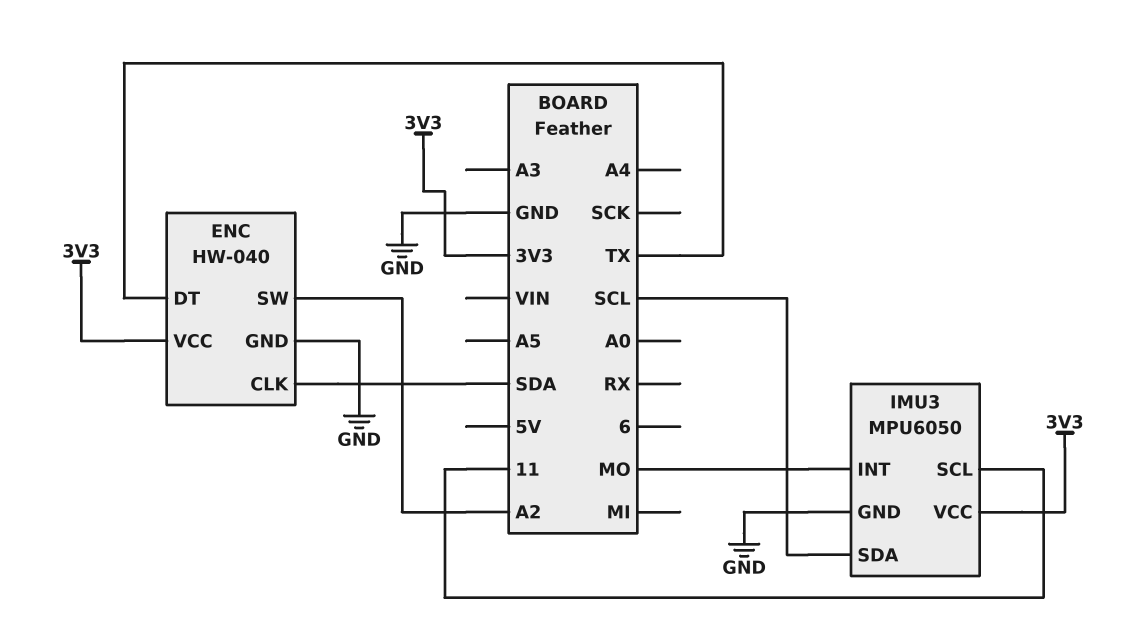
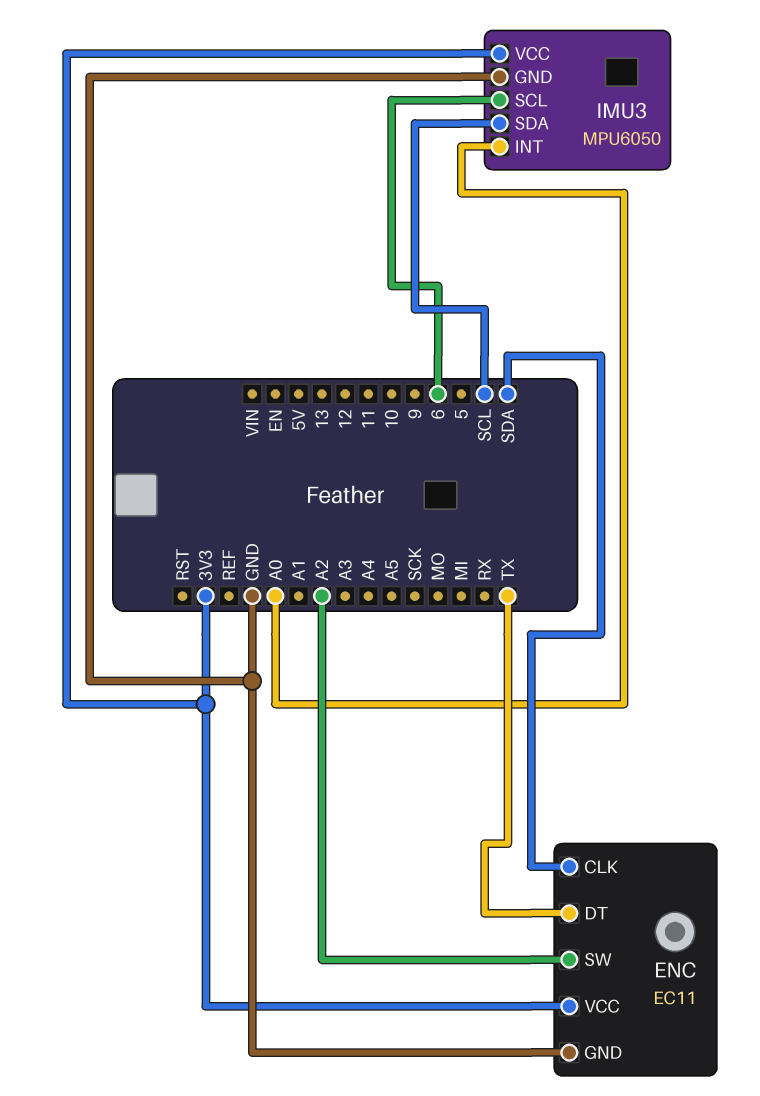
ENC: HW-040 -> EC11
IMU3 pin INT: MO -> A0
IMU3 pin SCL: 11 -> 6

